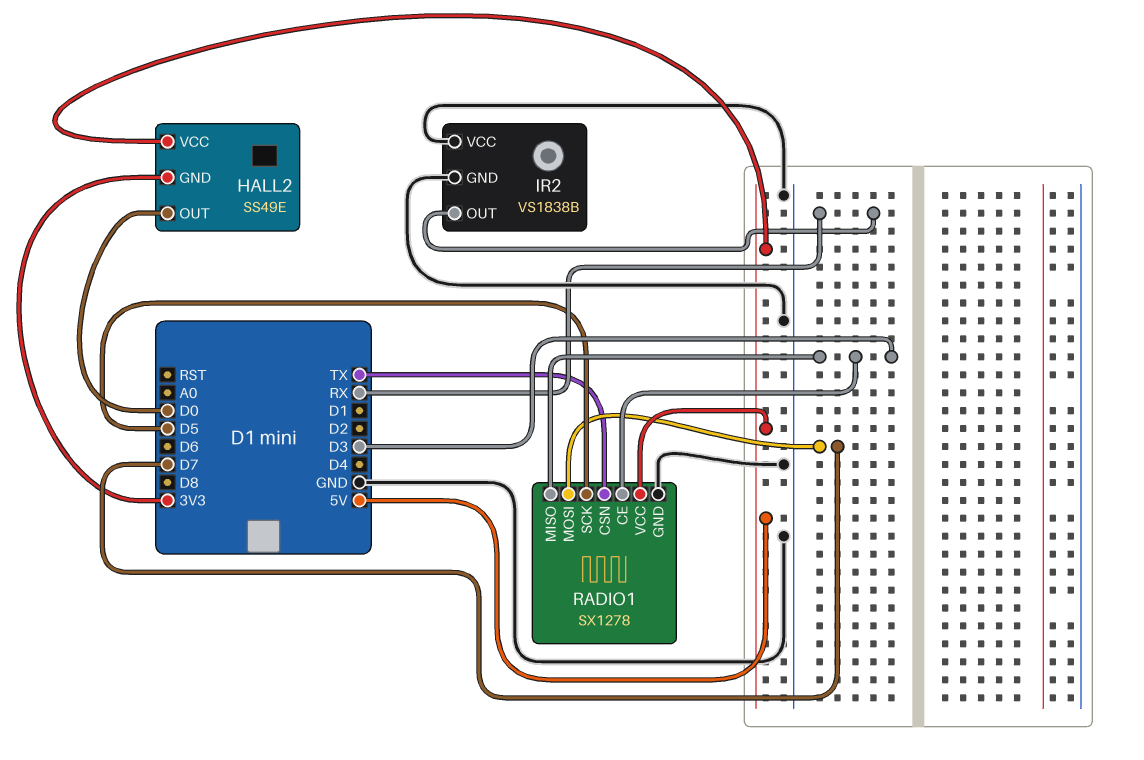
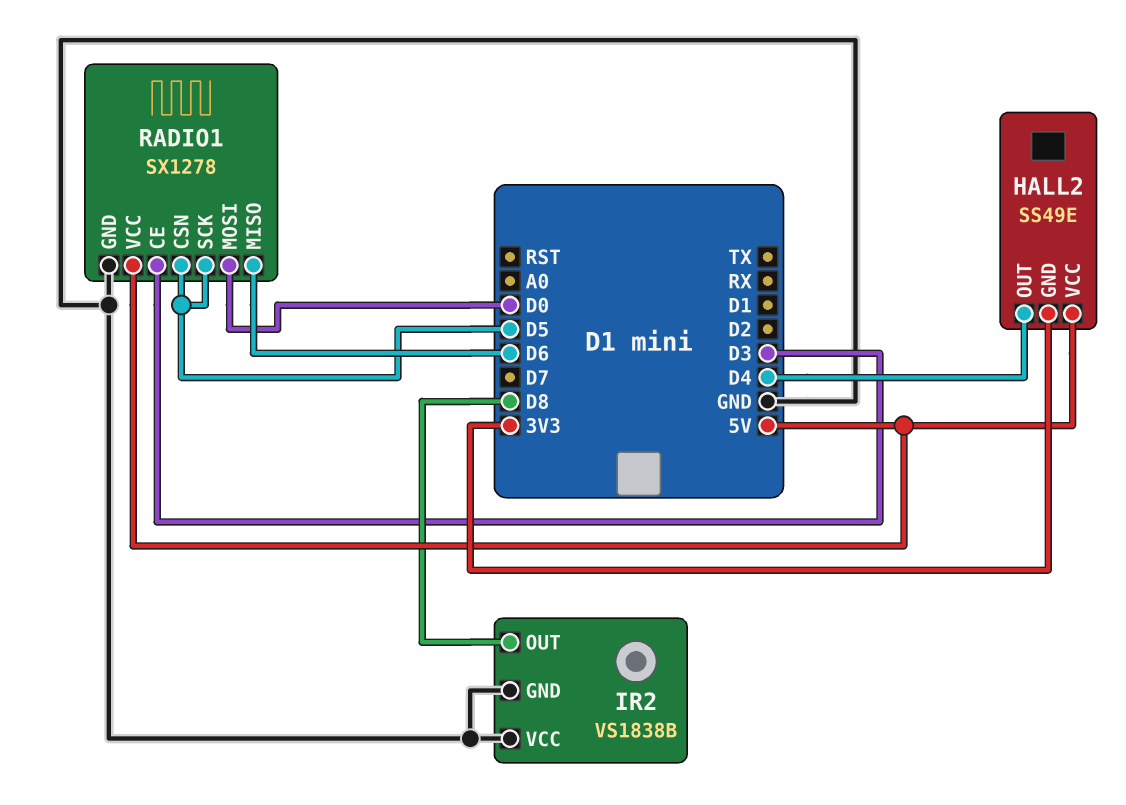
HALL2 pin OUT: D0 -> D4
IR2 pin OUT: RX -> D8
RADIO1 pin CSN: TX -> D5
RADIO1 pin MISO: D3 -> D6
RADIO1 pin MOSI: D7 -> D0

